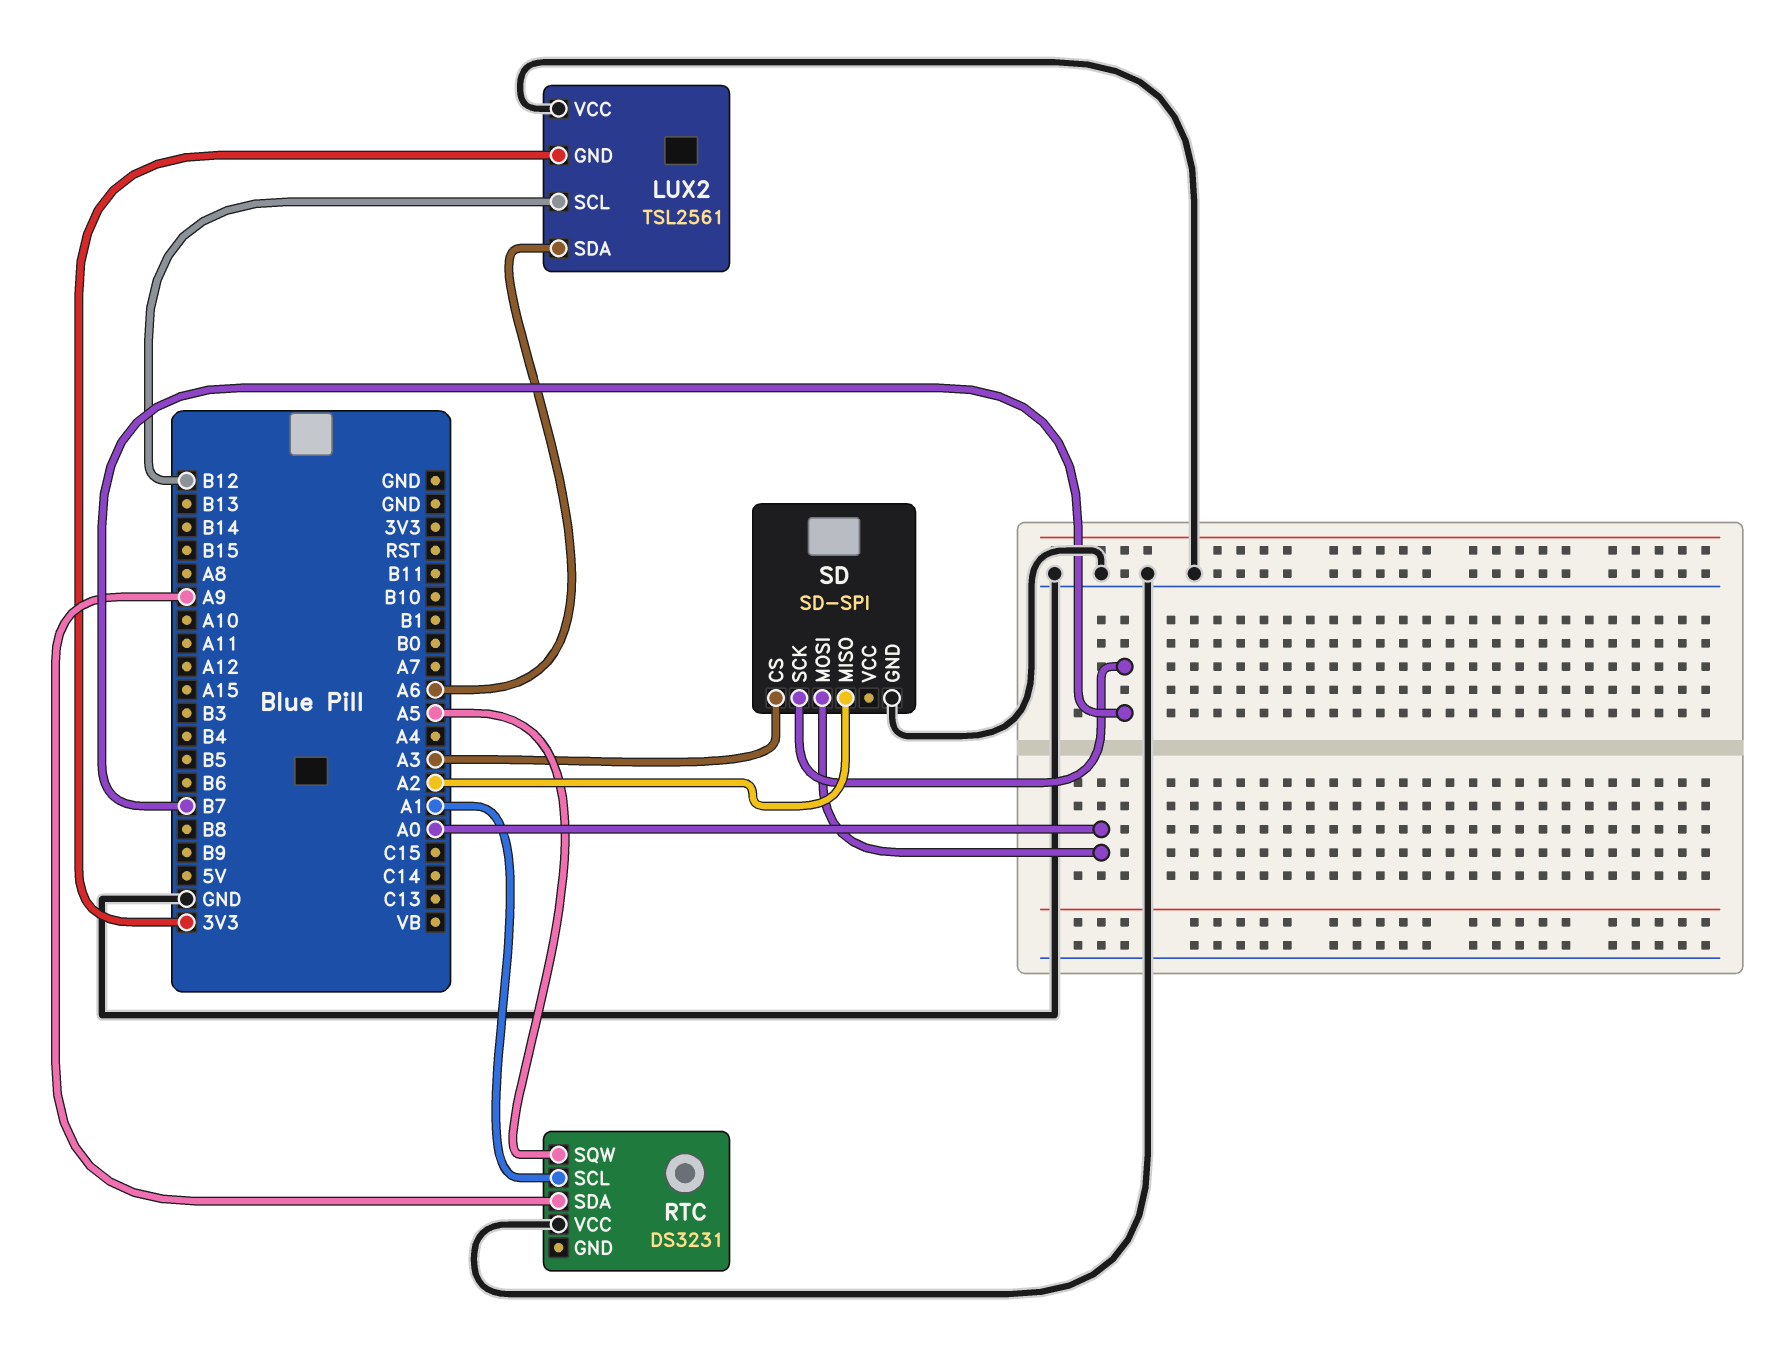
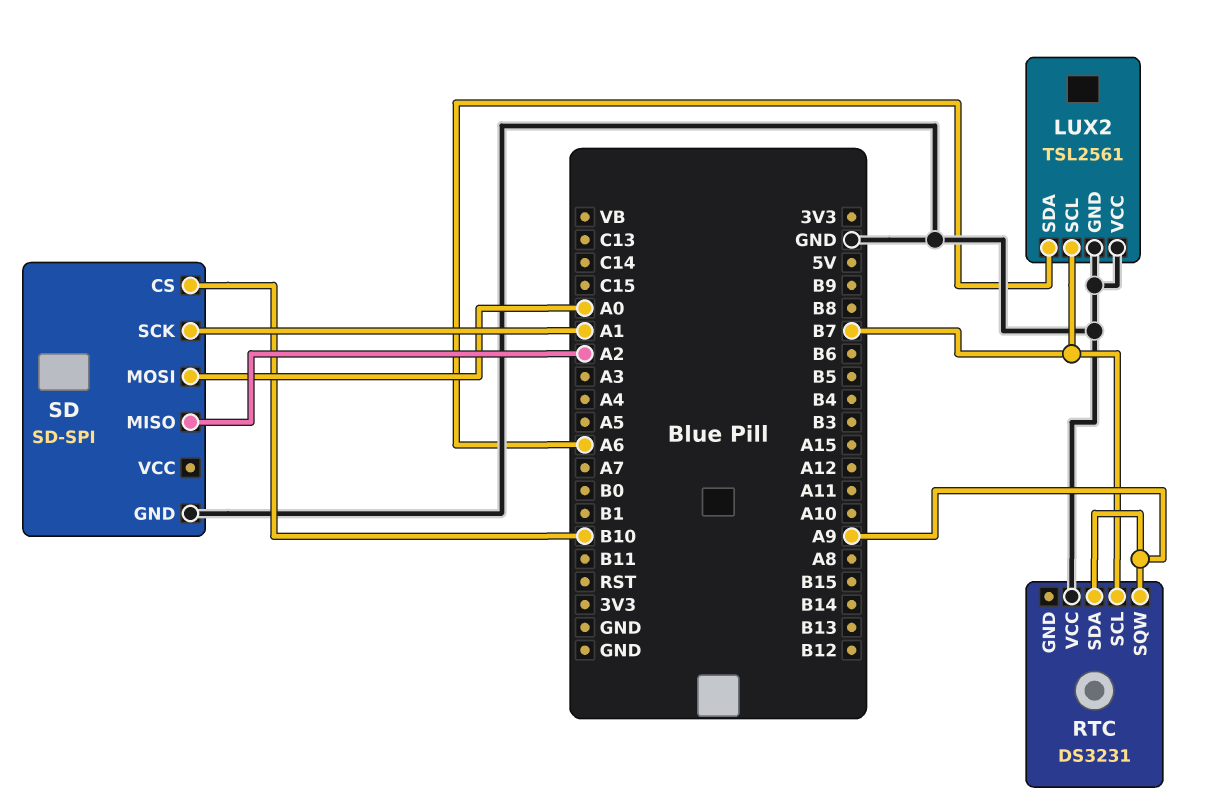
LUX2 pin GND: 3V3 -> GND
LUX2 pin SCL: B12 -> B7
RTC pin SCL: A1 -> B7
RTC pin SQW: A5 -> A9
SD pin CS: A3 -> B10
SD pin SCK: B7 -> A1

